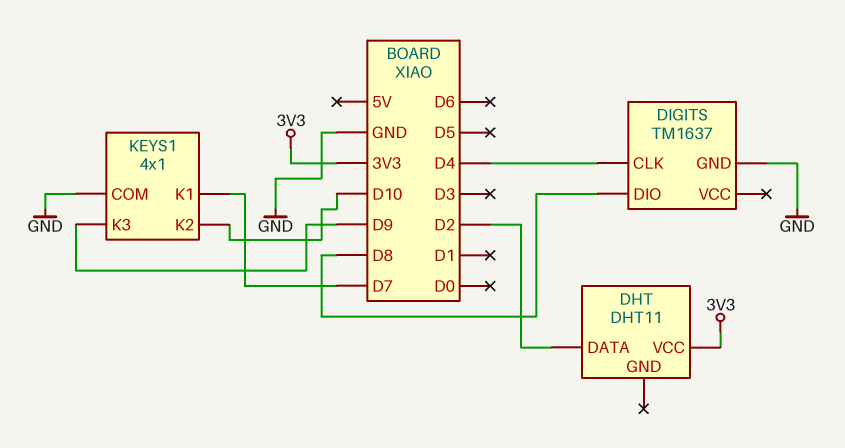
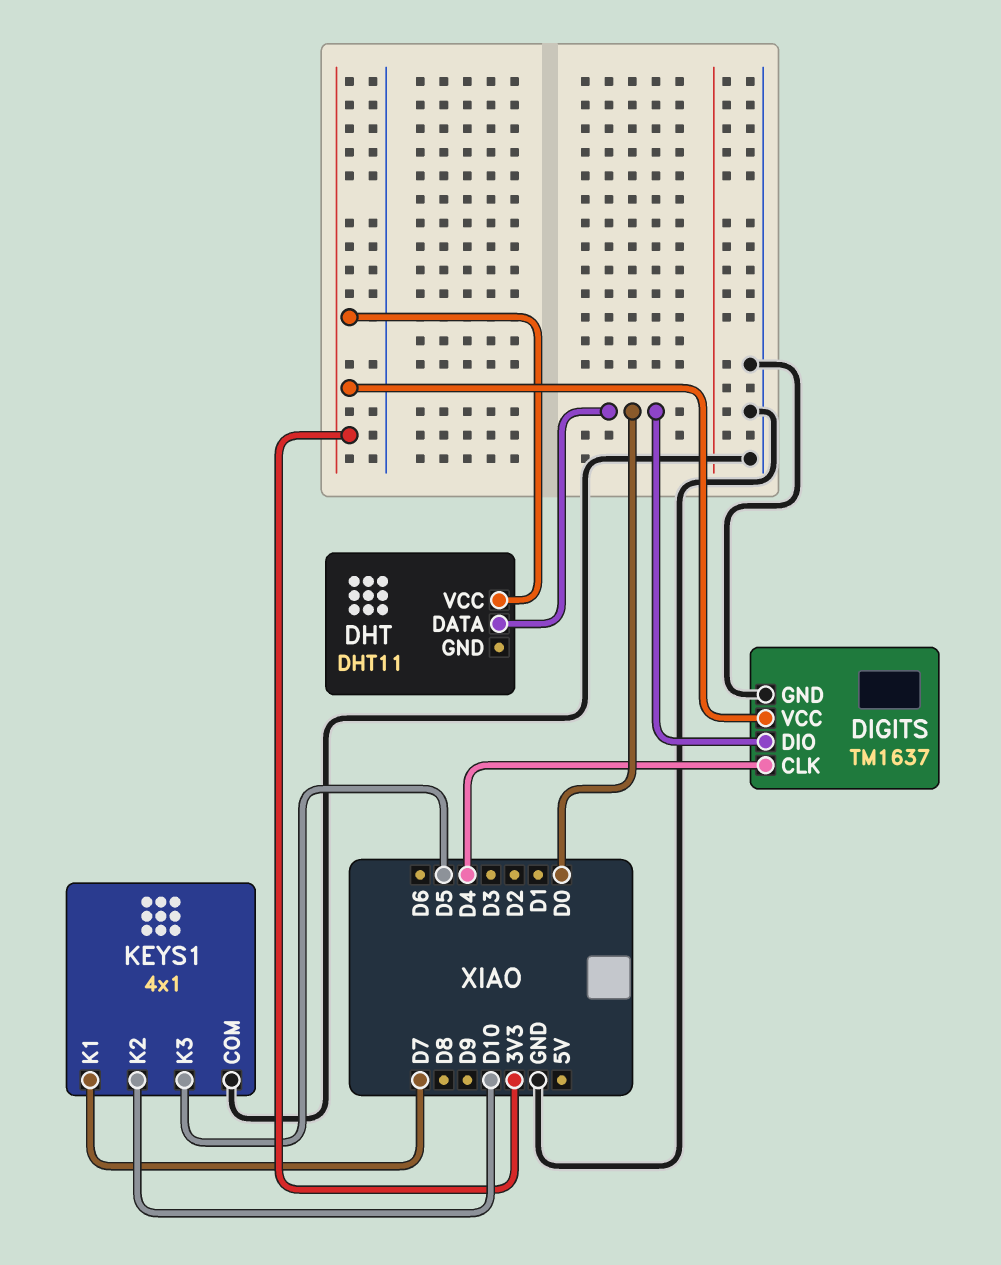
DHT pin DATA: D2 -> D0
DIGITS pin DIO: D8 -> D0
DIGITS pin VCC: none -> 3V3
KEYS1 pin K3: D9 -> D5

